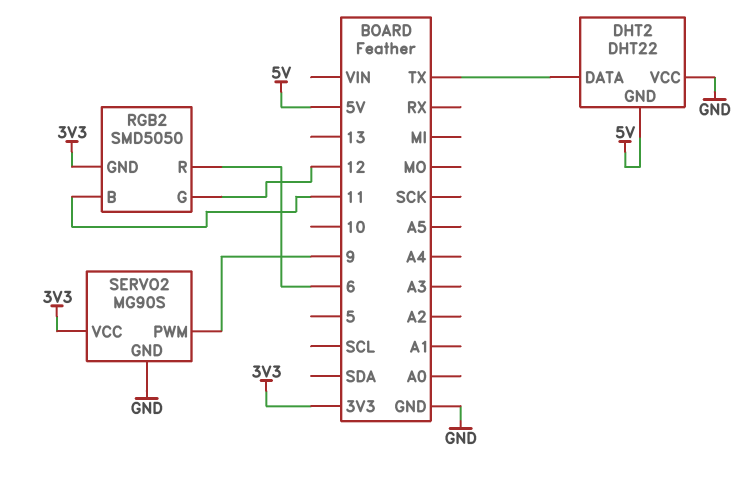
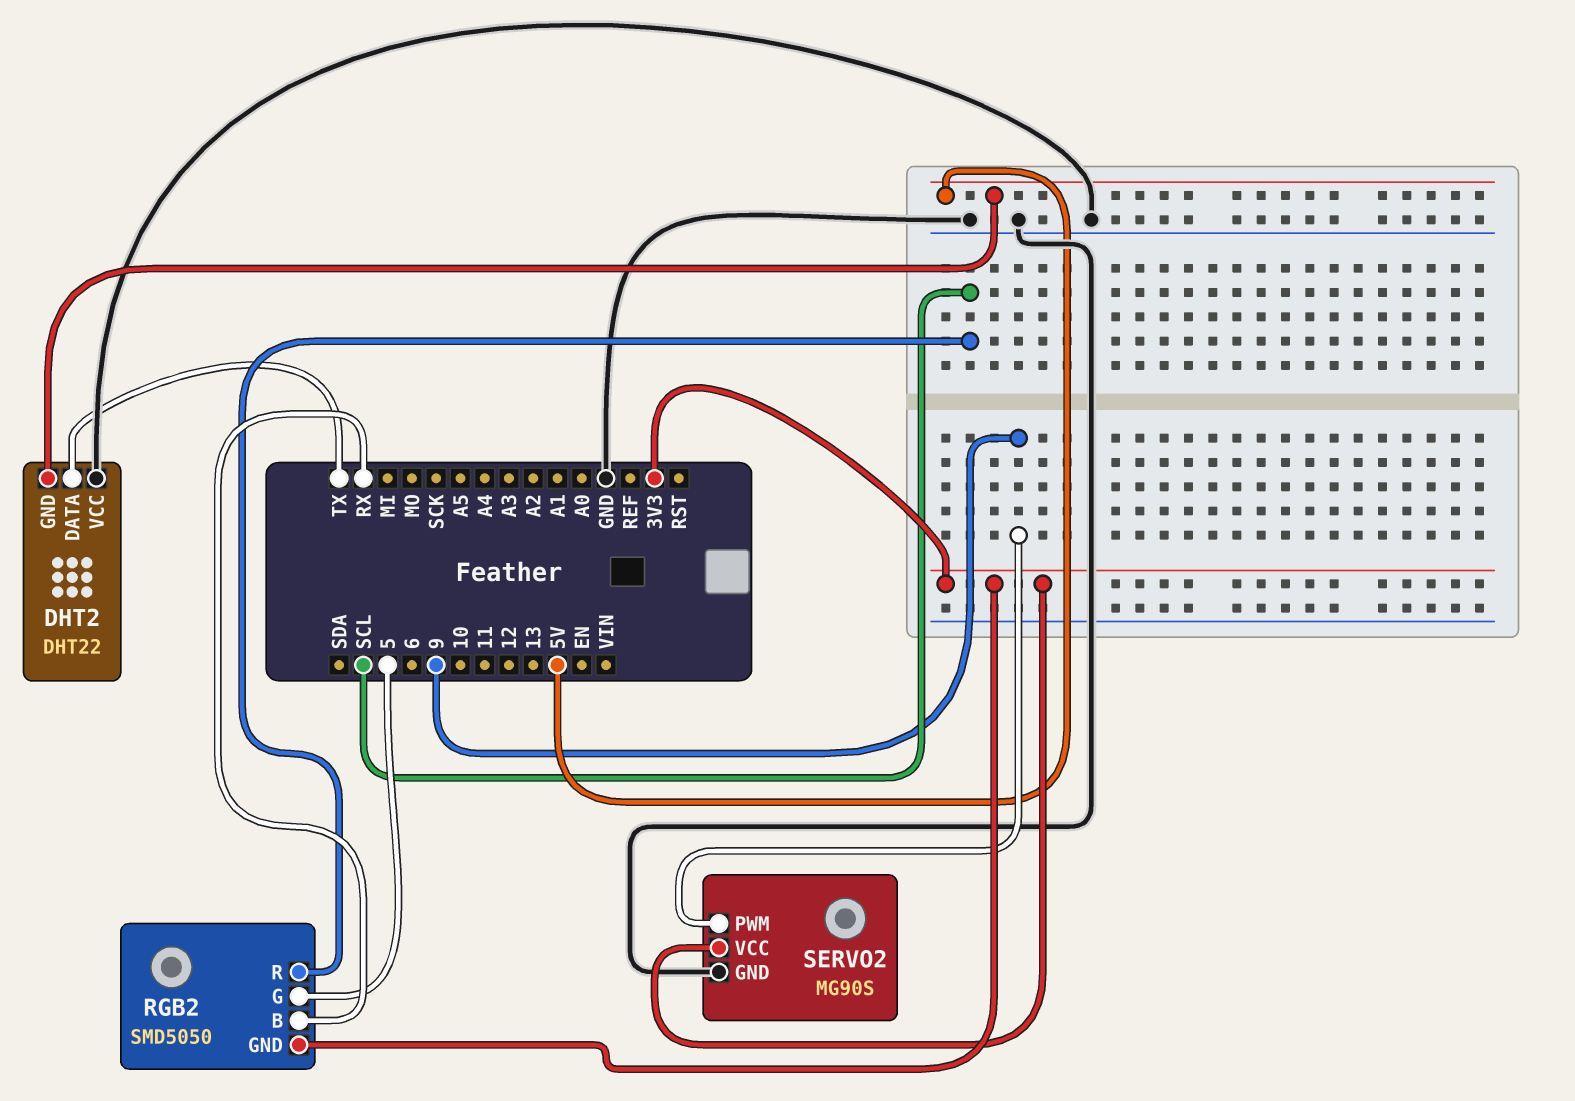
RGB2 pin B: 11 -> RX
RGB2 pin G: 12 -> 5
RGB2 pin R: 6 -> SCL

